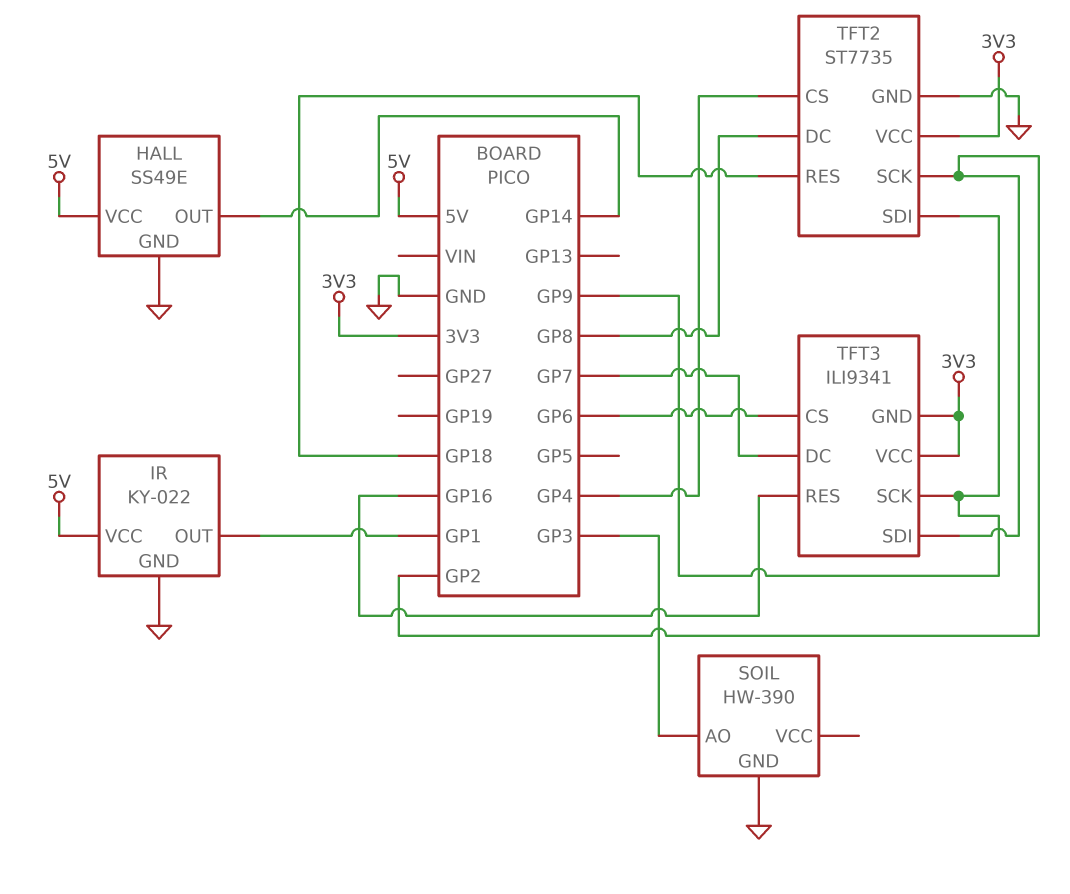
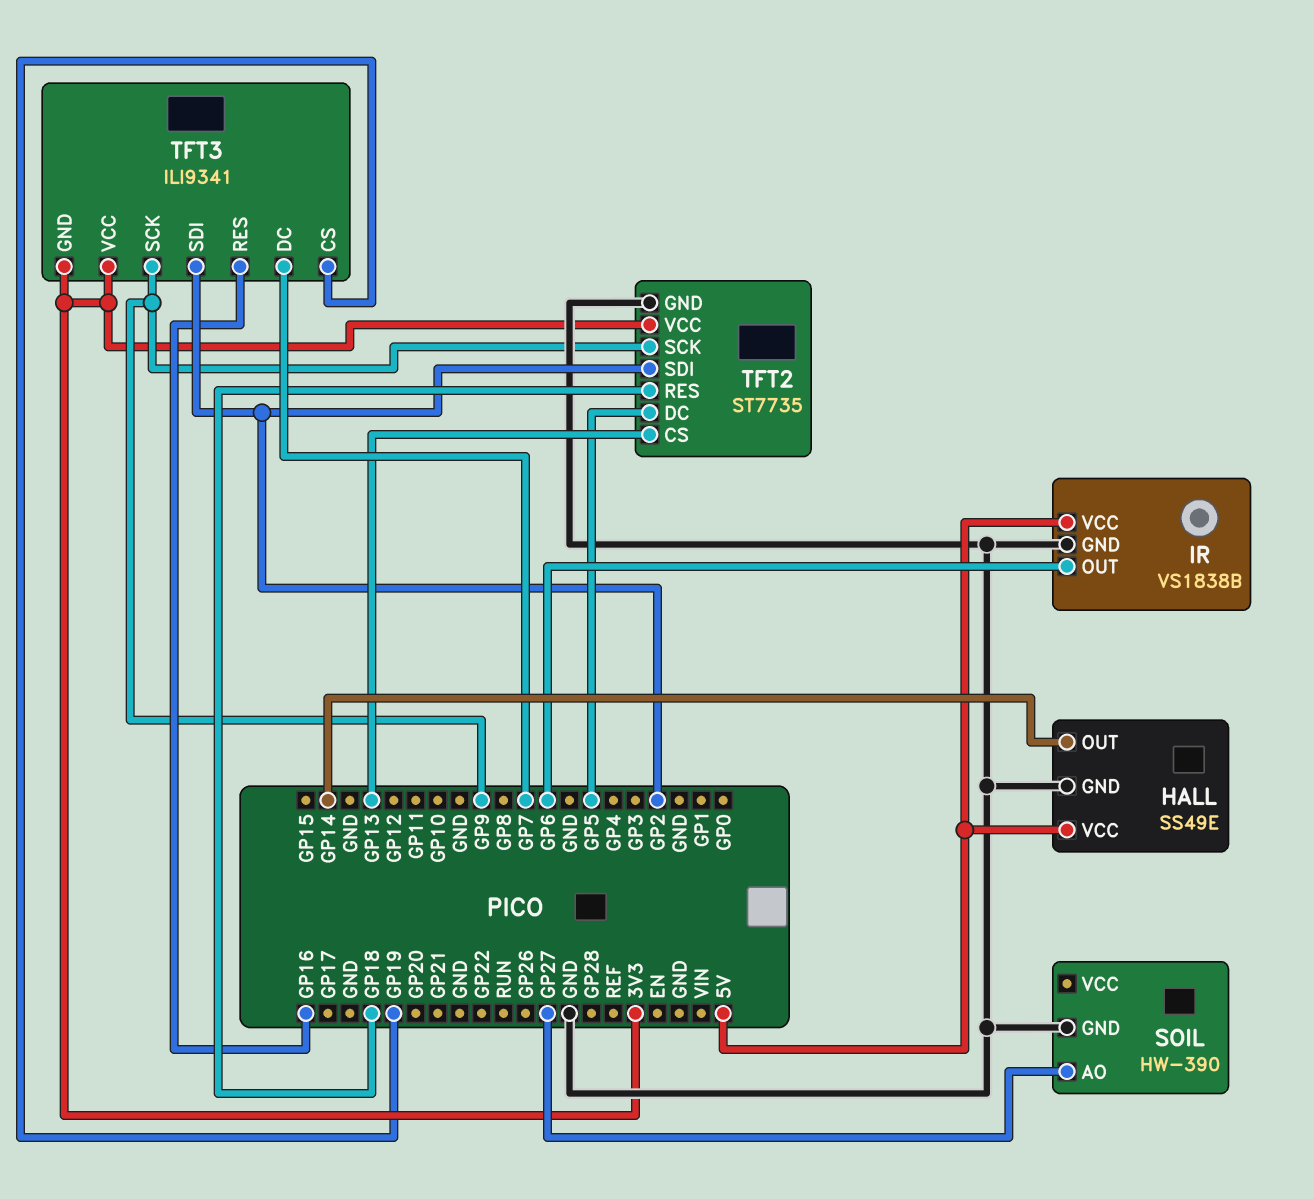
IR: KY-022 -> VS1838B
IR pin OUT: GP1 -> GP6
SOIL pin AO: GP3 -> GP27
TFT2 pin CS: GP4 -> GP13
TFT2 pin DC: GP8 -> GP5
TFT2 pin SCK: GP2 -> GP9
TFT2 pin SDI: GP9 -> GP2
TFT3 pin CS: GP6 -> GP19

